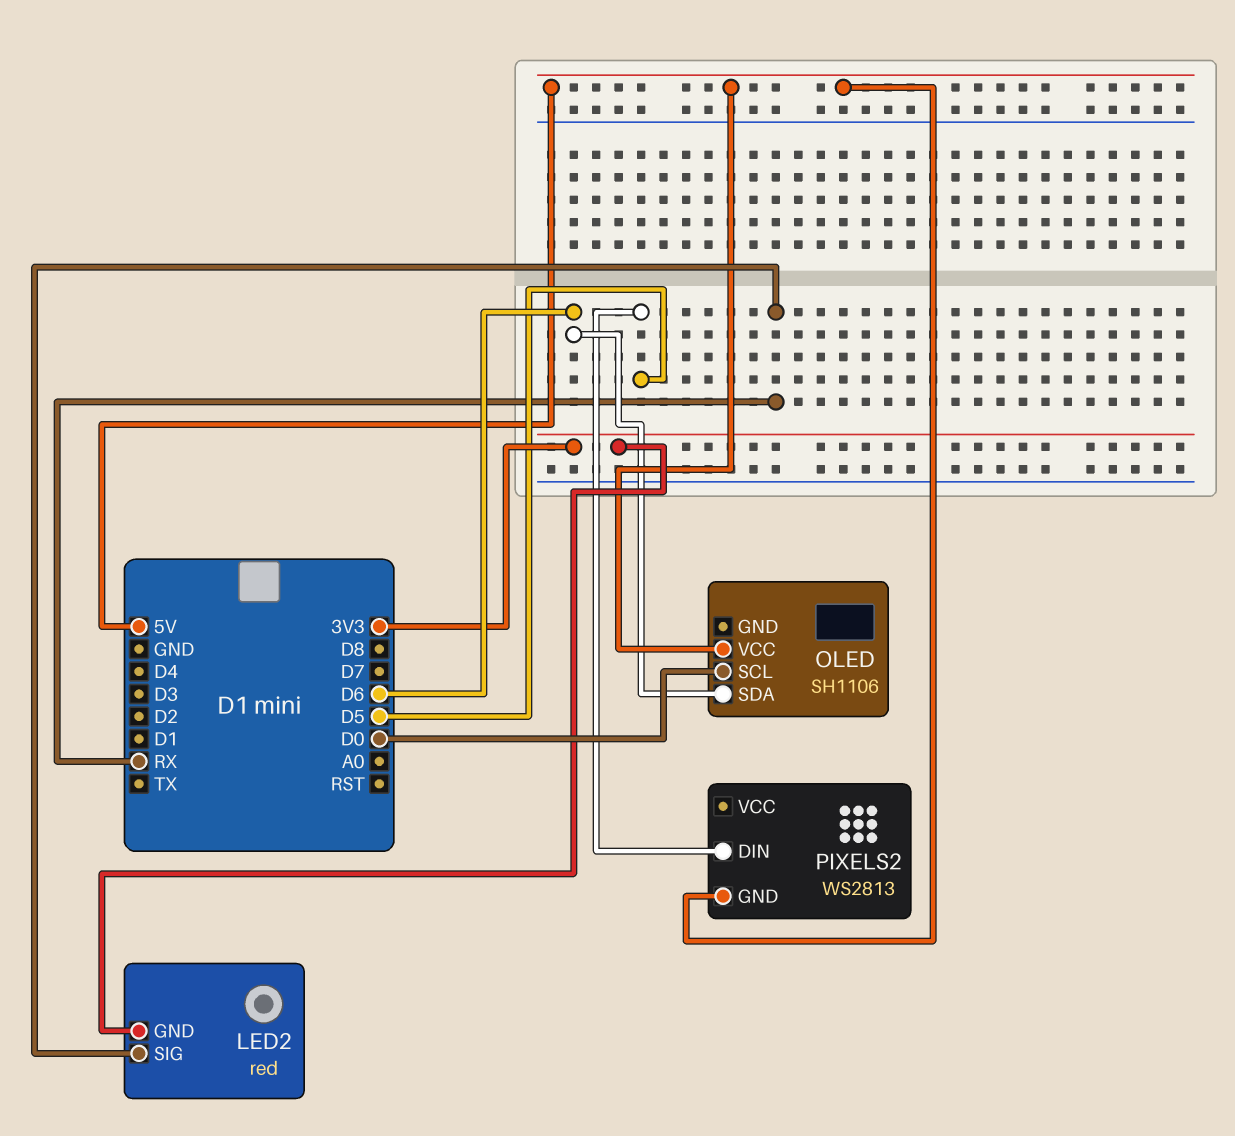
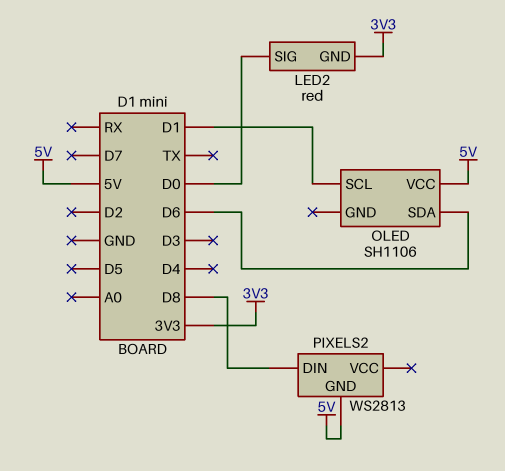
LED2 pin SIG: RX -> D0
OLED pin SCL: D0 -> D1
PIXELS2 pin DIN: D5 -> D8

